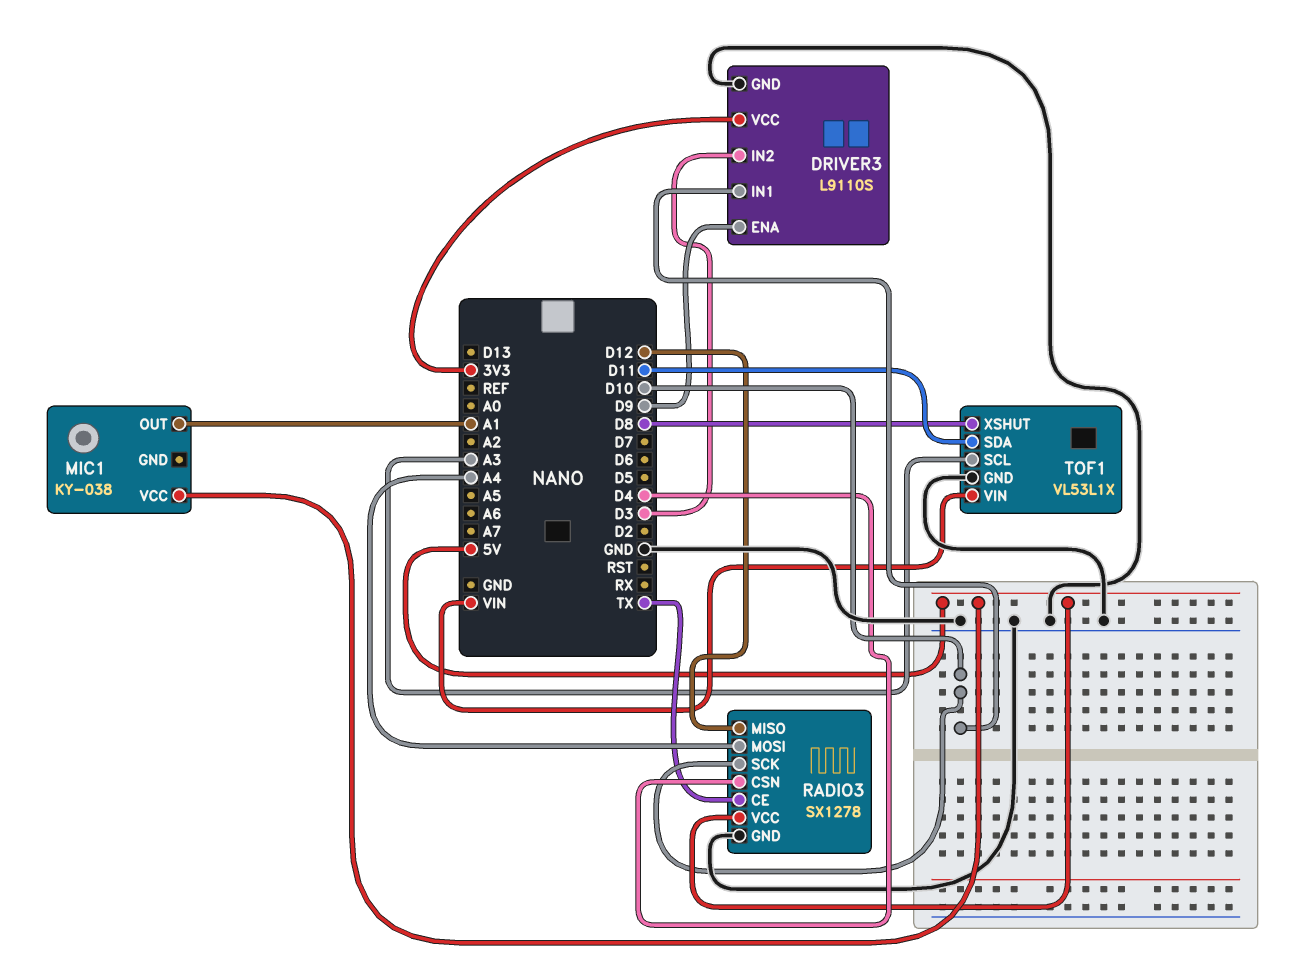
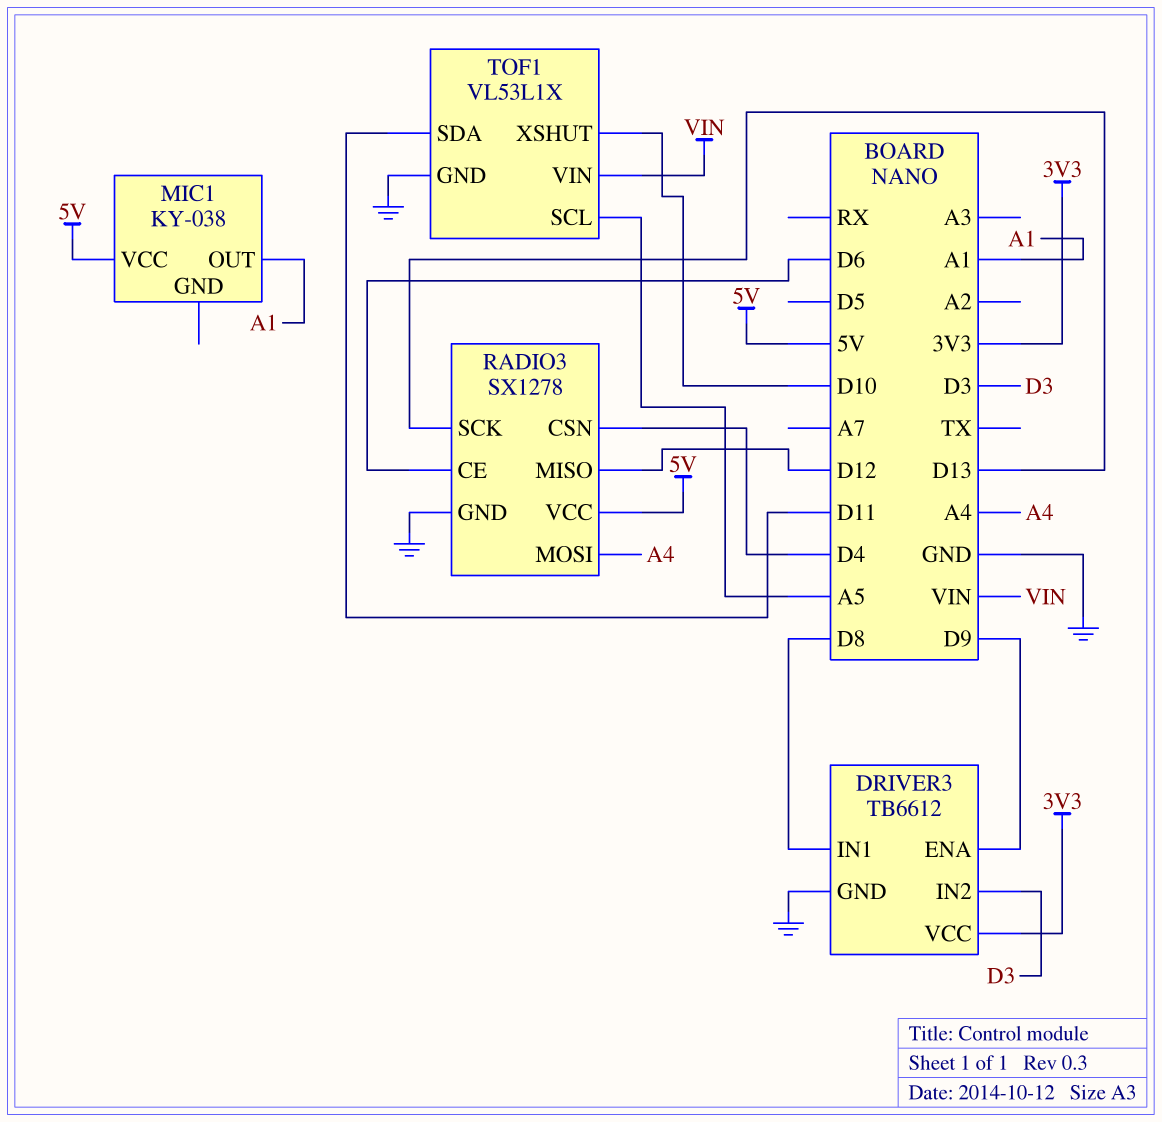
DRIVER3: L9110S -> TB6612
DRIVER3 pin IN1: D10 -> D8
RADIO3 pin CE: TX -> D6
RADIO3 pin SCK: D10 -> D13
TOF1 pin SCL: A3 -> A5
TOF1 pin XSHUT: D8 -> D10

